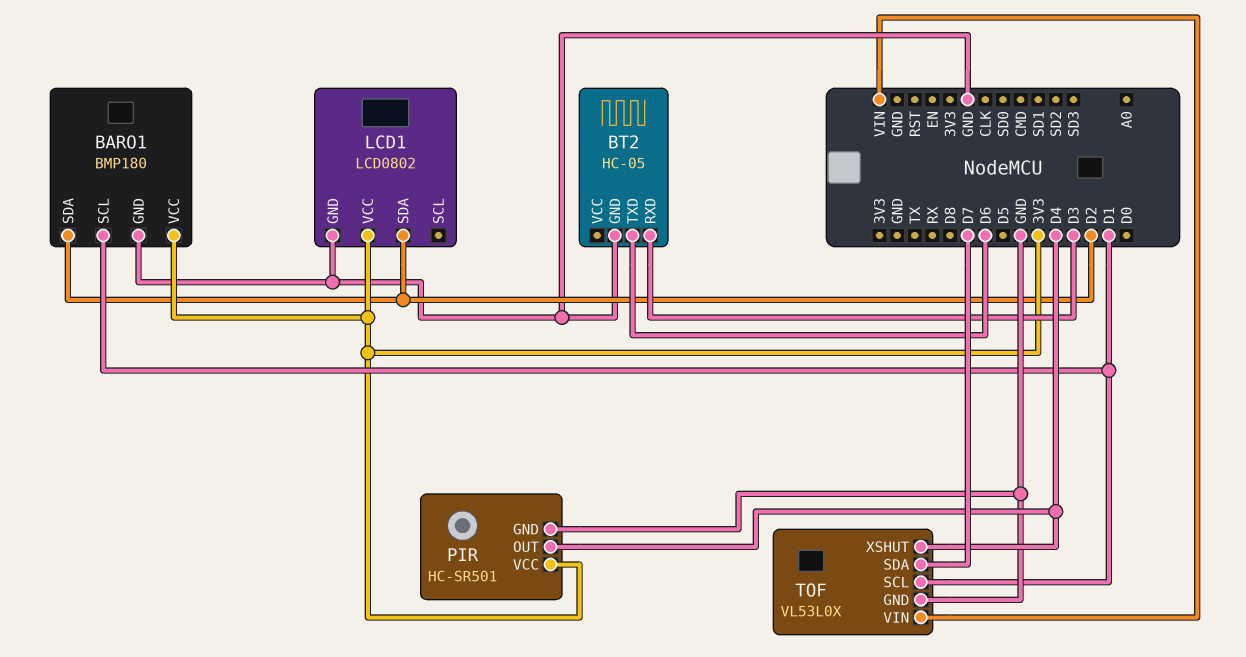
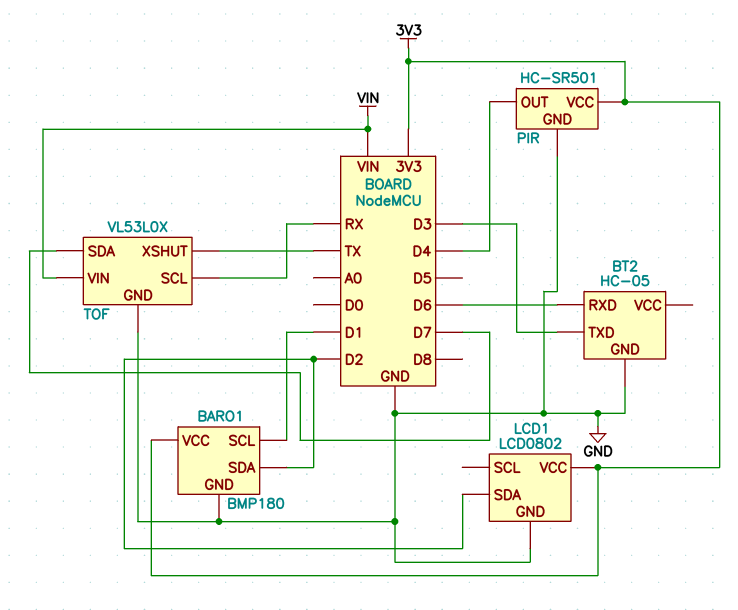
BT2 pin RXD: D3 -> D6
BT2 pin TXD: D6 -> D3
TOF pin SCL: D1 -> RX
TOF pin XSHUT: D4 -> TX

